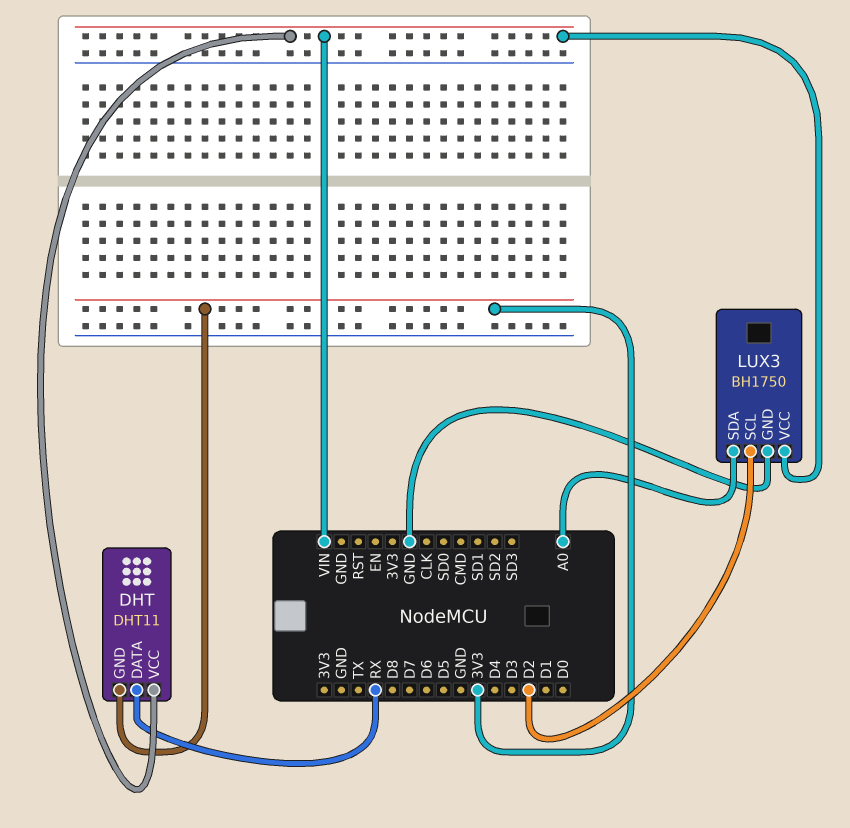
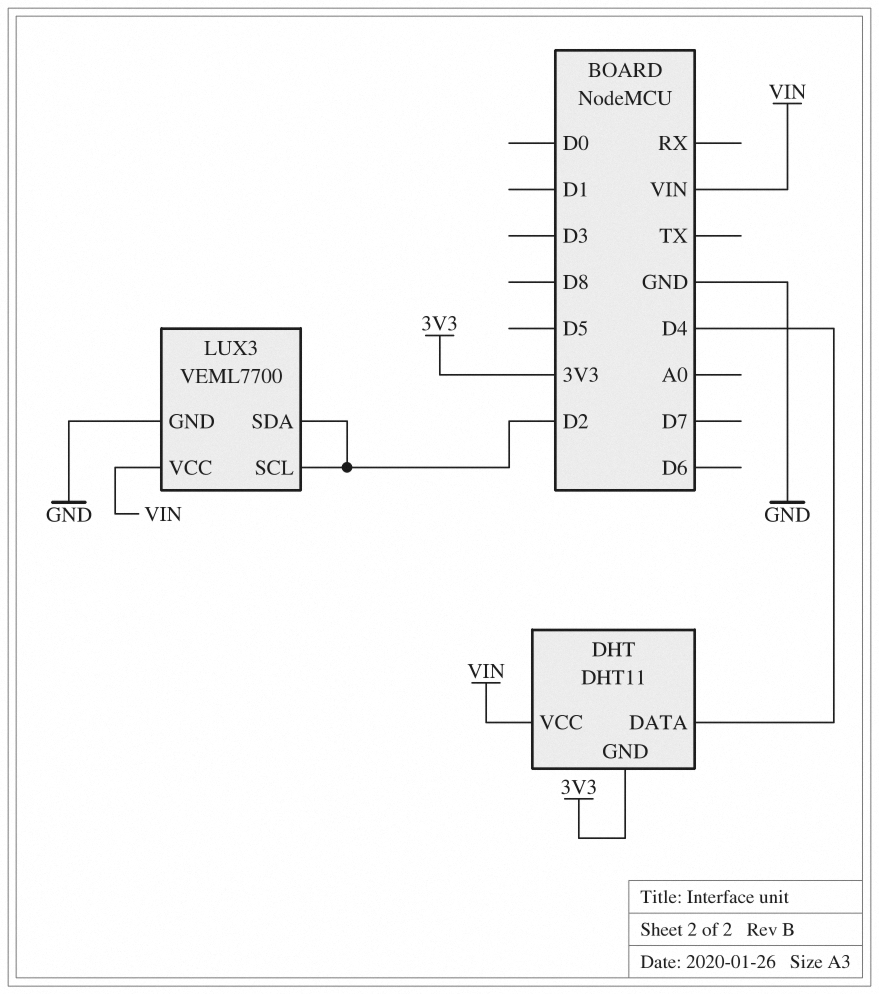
DHT pin DATA: RX -> D4
LUX3: BH1750 -> VEML7700
LUX3 pin SDA: A0 -> D2

